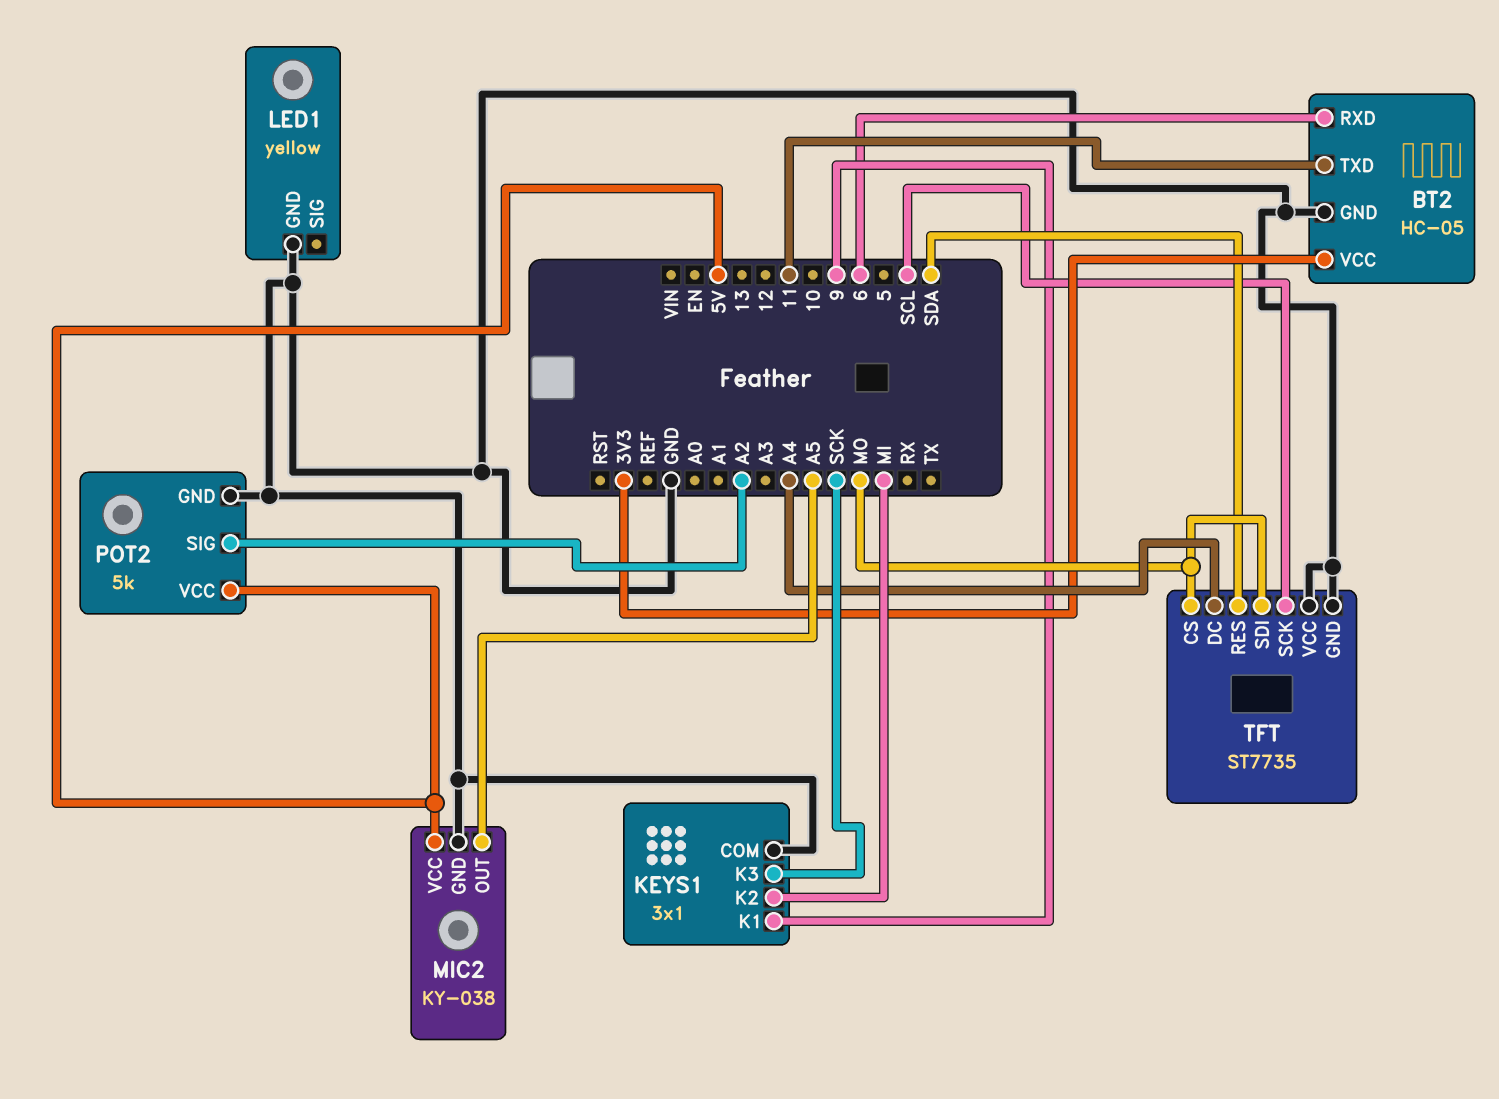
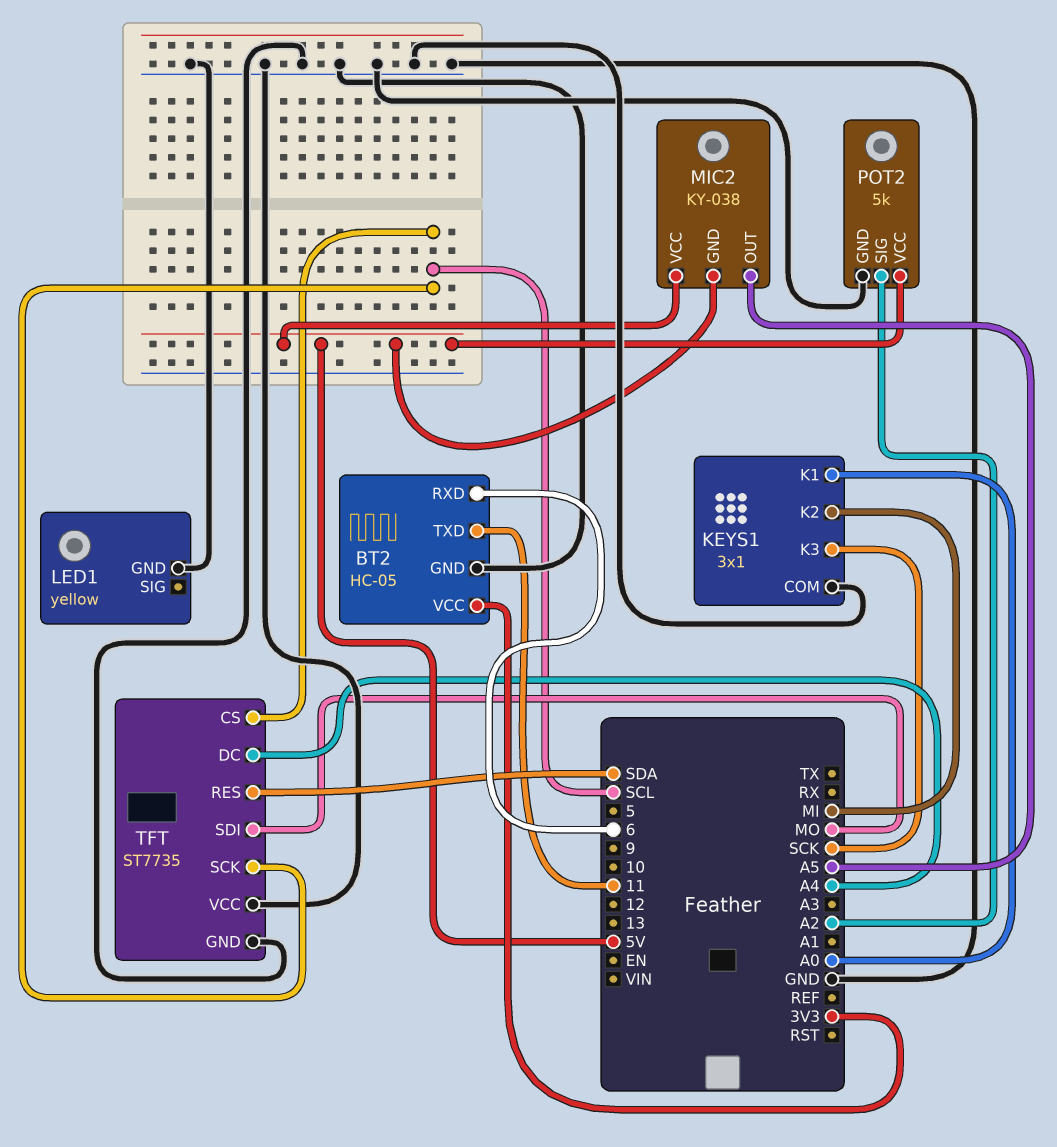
KEYS1 pin K1: 9 -> A0
MIC2 pin GND: GND -> 5V
TFT pin CS: MO -> SCL

